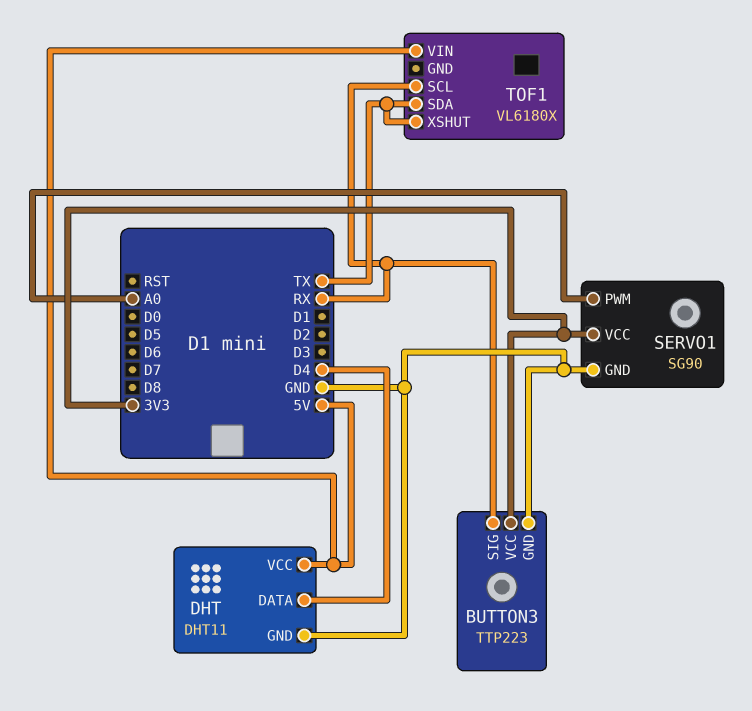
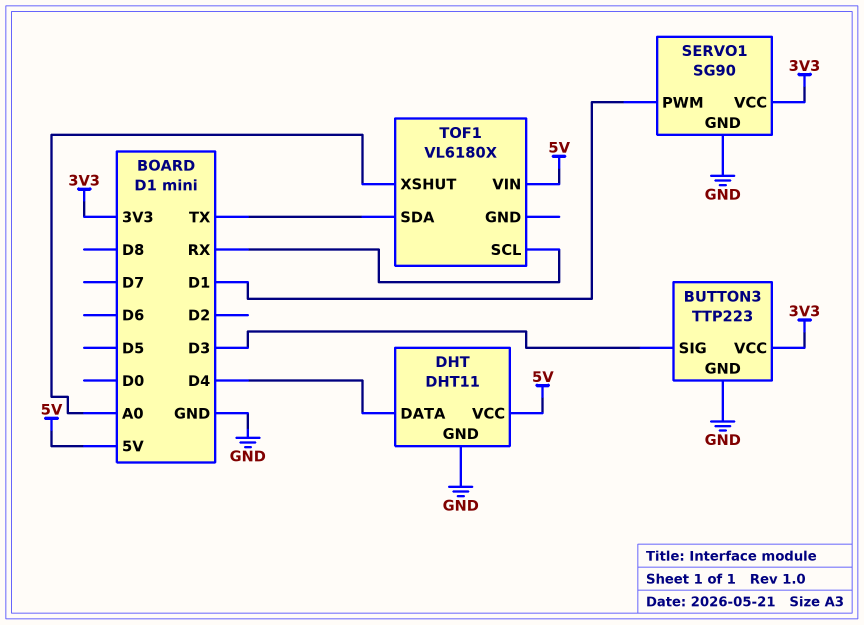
BUTTON3 pin SIG: RX -> D3
SERVO1 pin PWM: A0 -> D1
TOF1 pin XSHUT: TX -> A0

